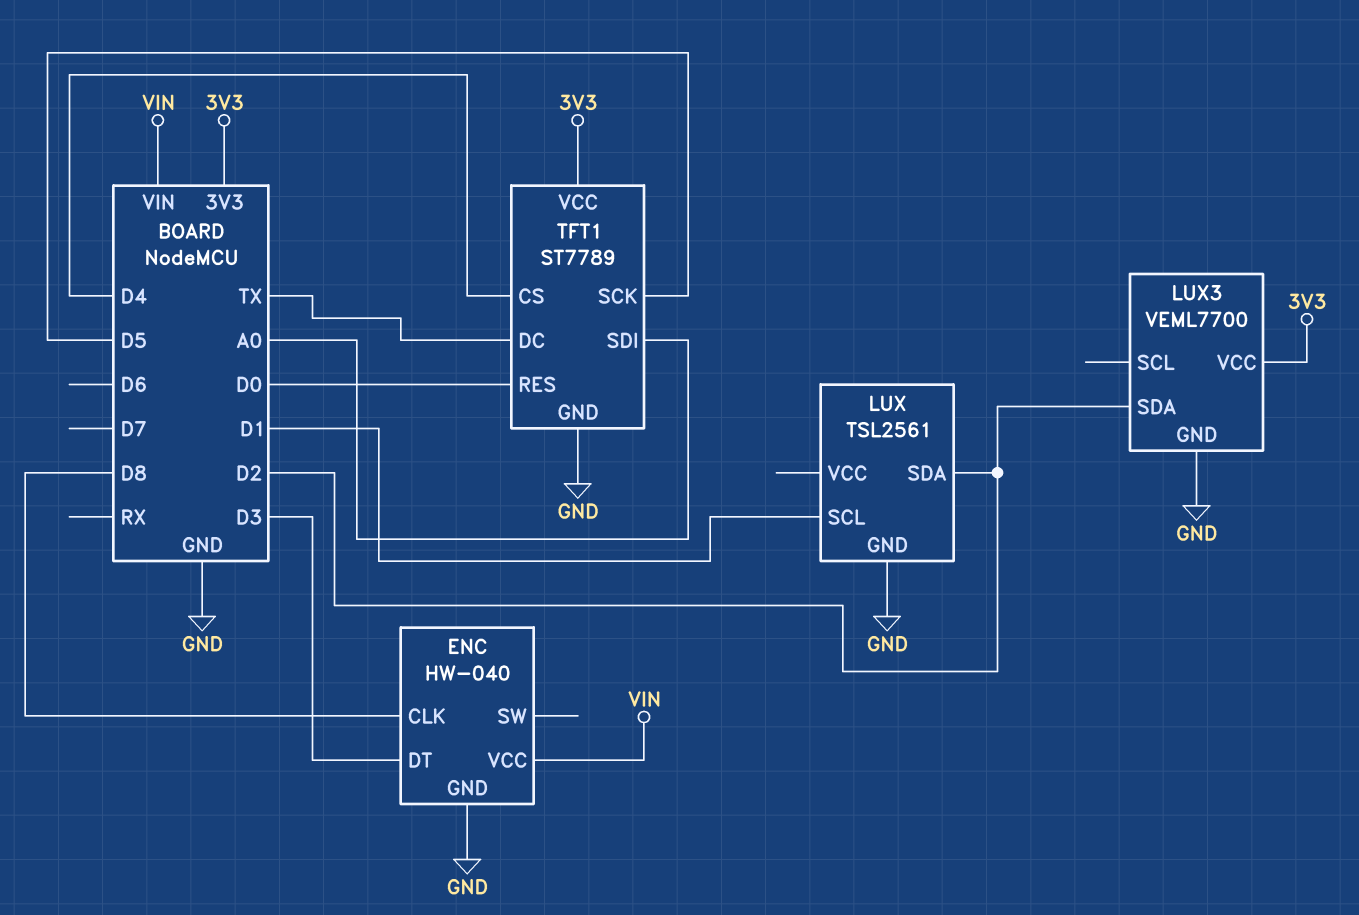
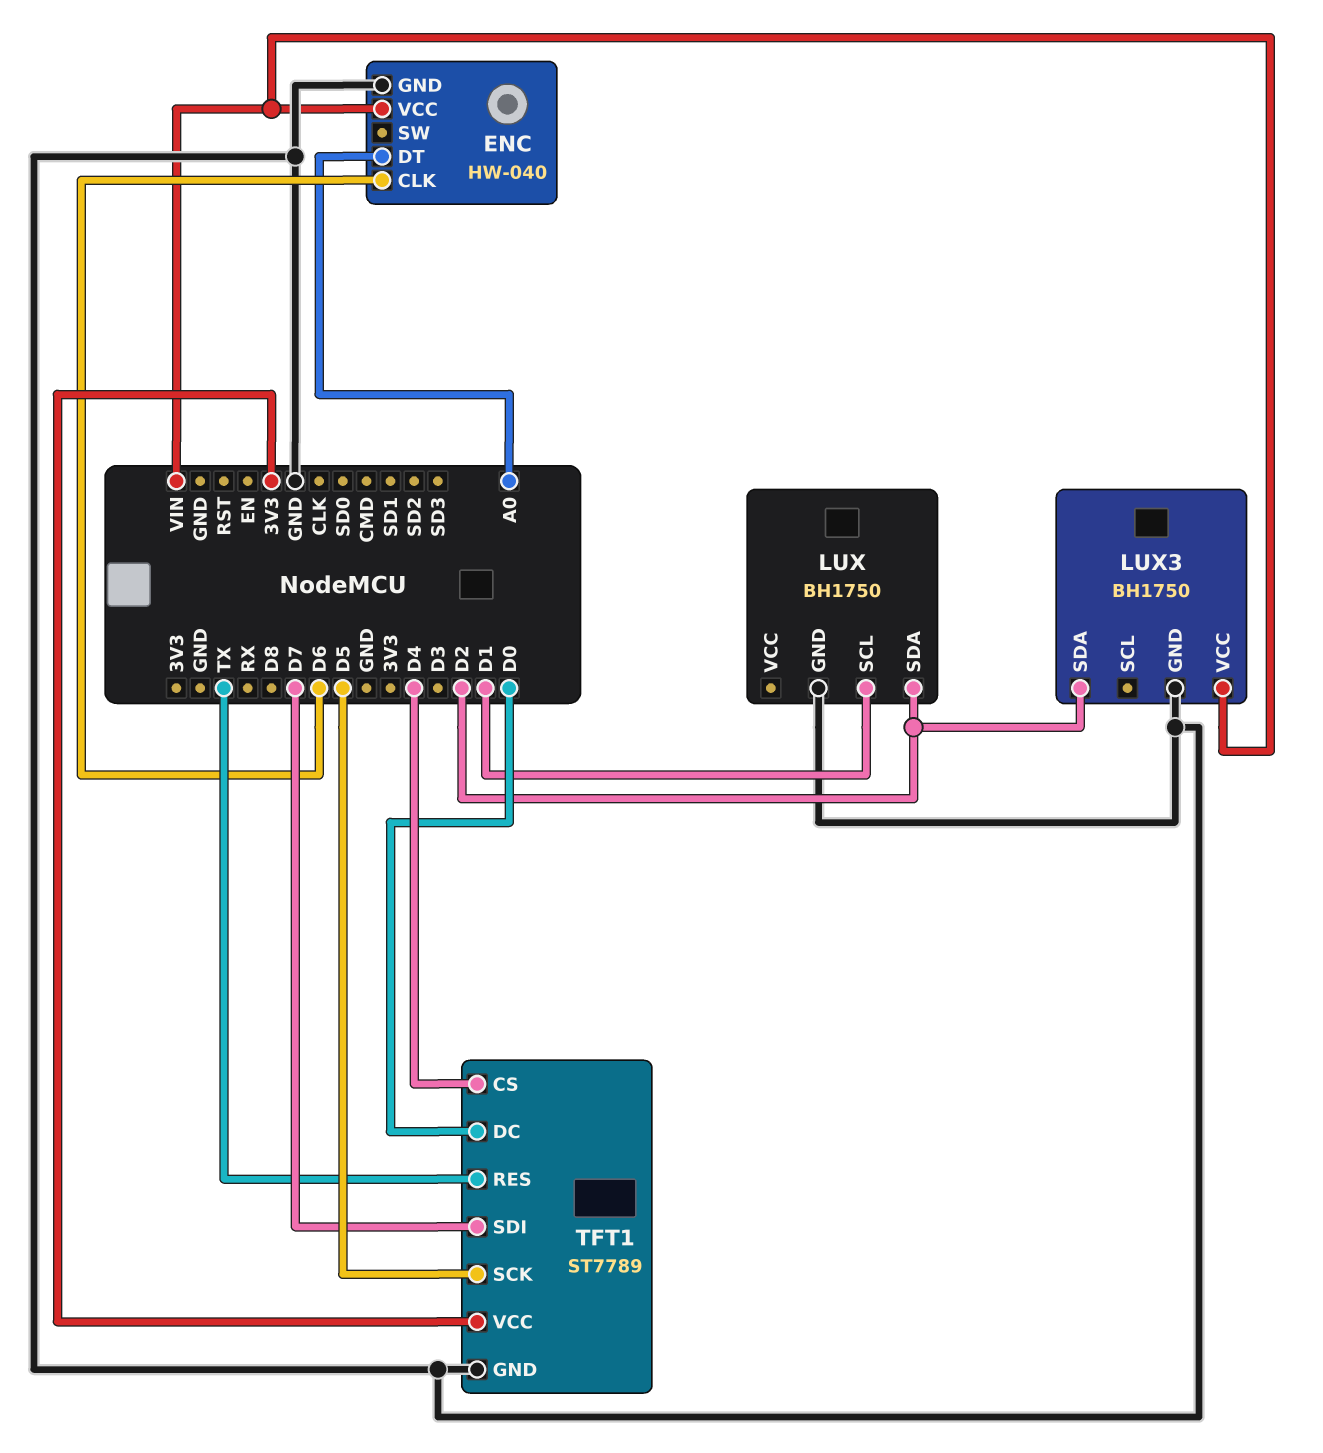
ENC pin CLK: D8 -> D6
ENC pin DT: D3 -> A0
LUX: TSL2561 -> BH1750
LUX3: VEML7700 -> BH1750
LUX3 pin VCC: 3V3 -> VIN
TFT1 pin DC: TX -> D0
TFT1 pin RES: D0 -> TX
TFT1 pin SDI: A0 -> D7

